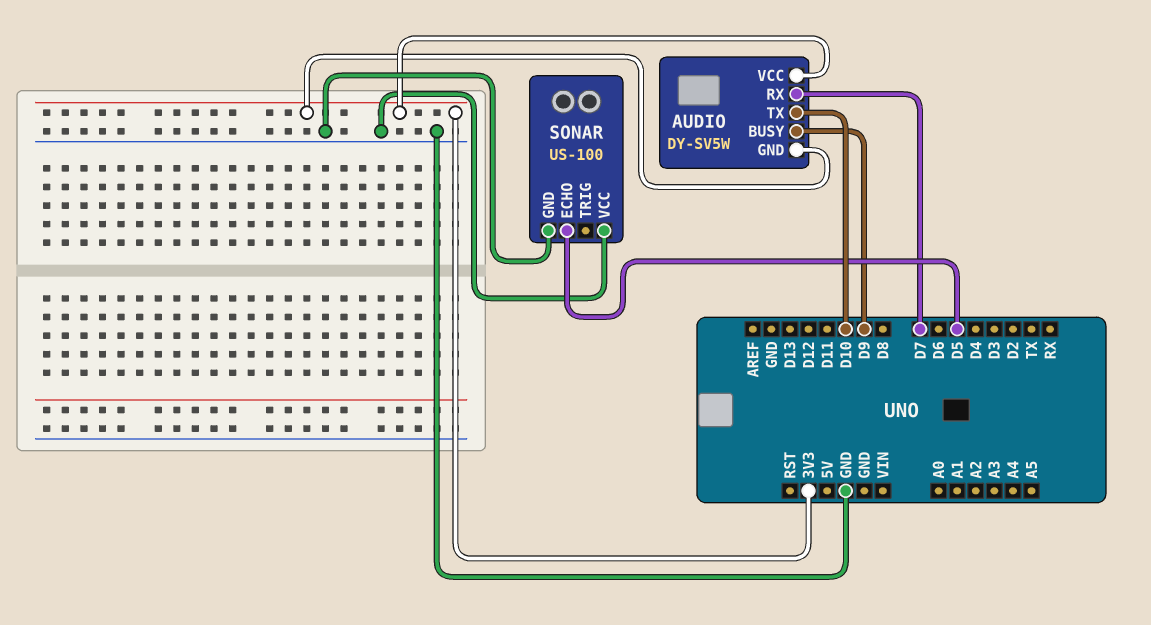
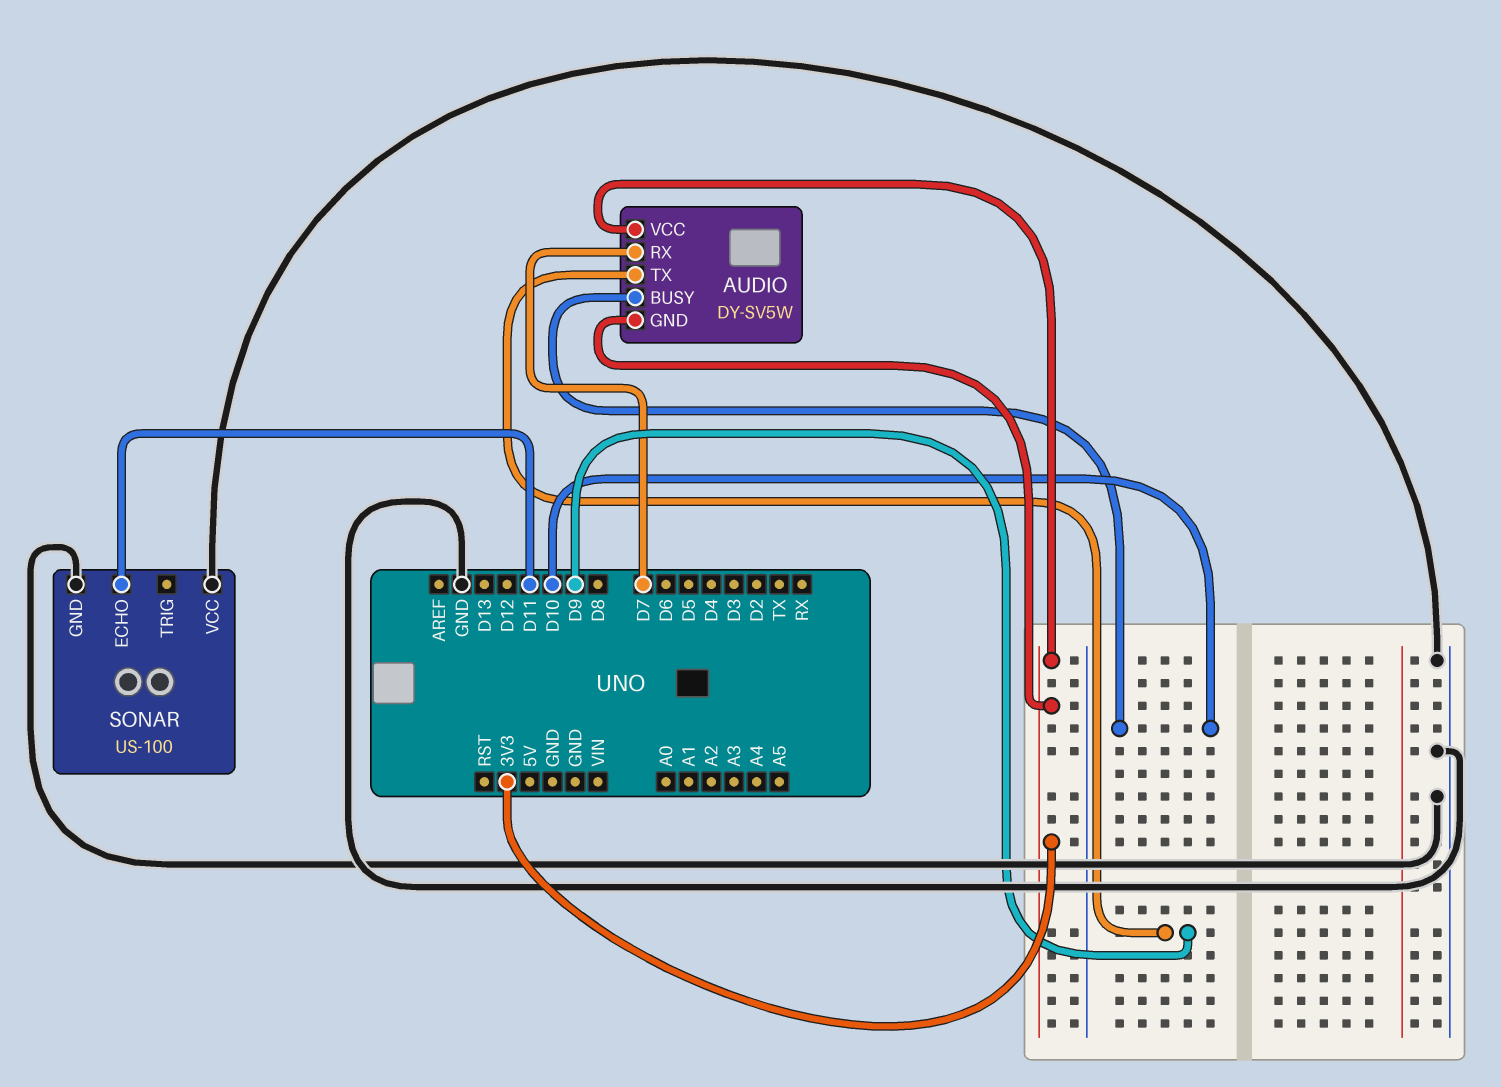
AUDIO pin BUSY: D9 -> D10
AUDIO pin TX: D10 -> D9
SONAR pin ECHO: D5 -> D11

